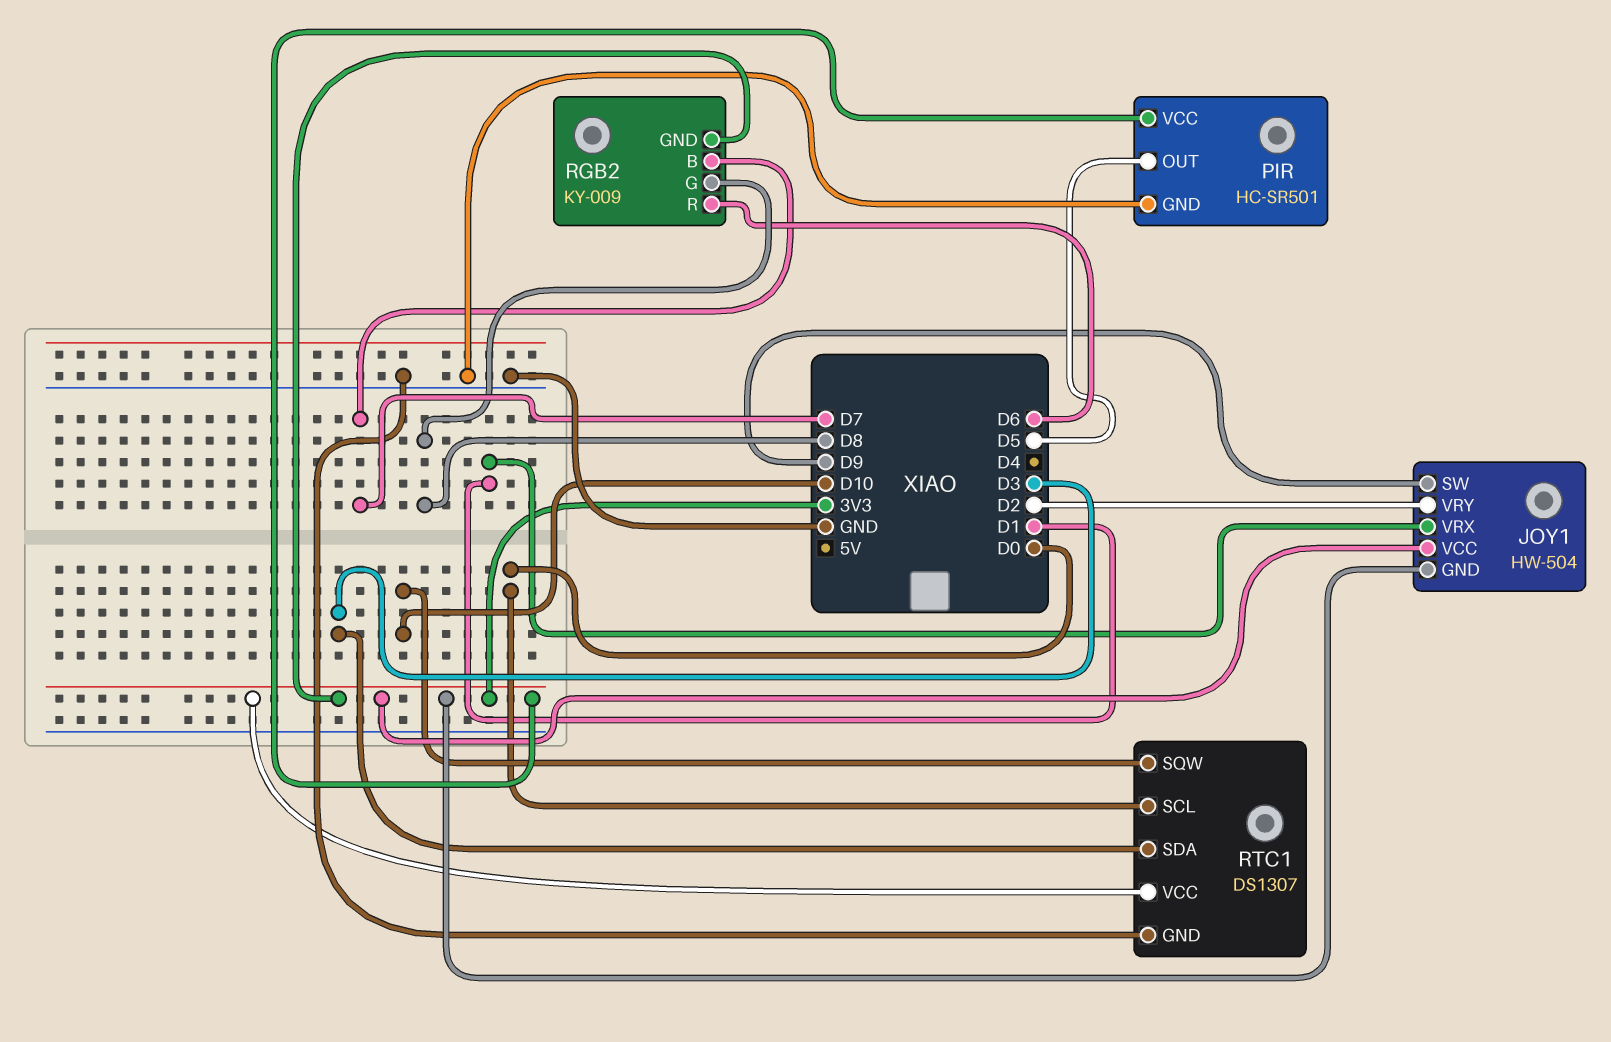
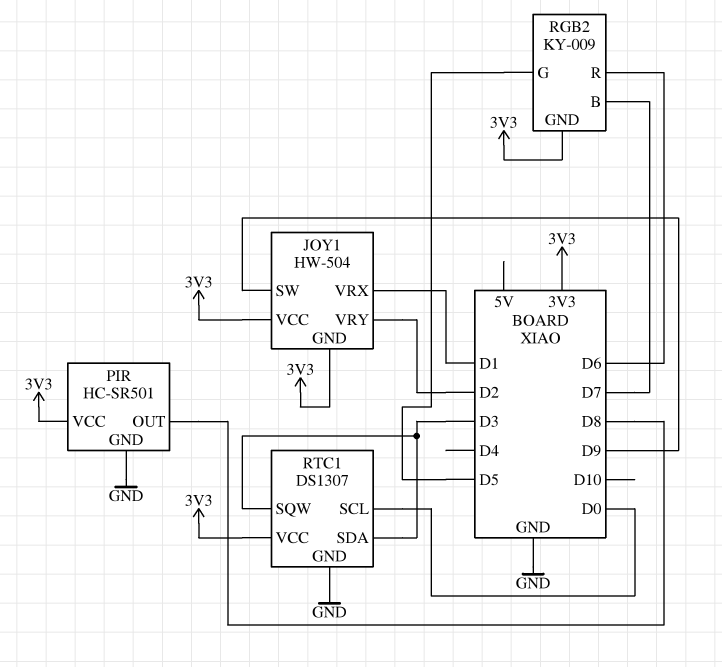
PIR pin OUT: D5 -> D8
RGB2 pin G: D8 -> D5
RTC1 pin SQW: D10 -> D3

